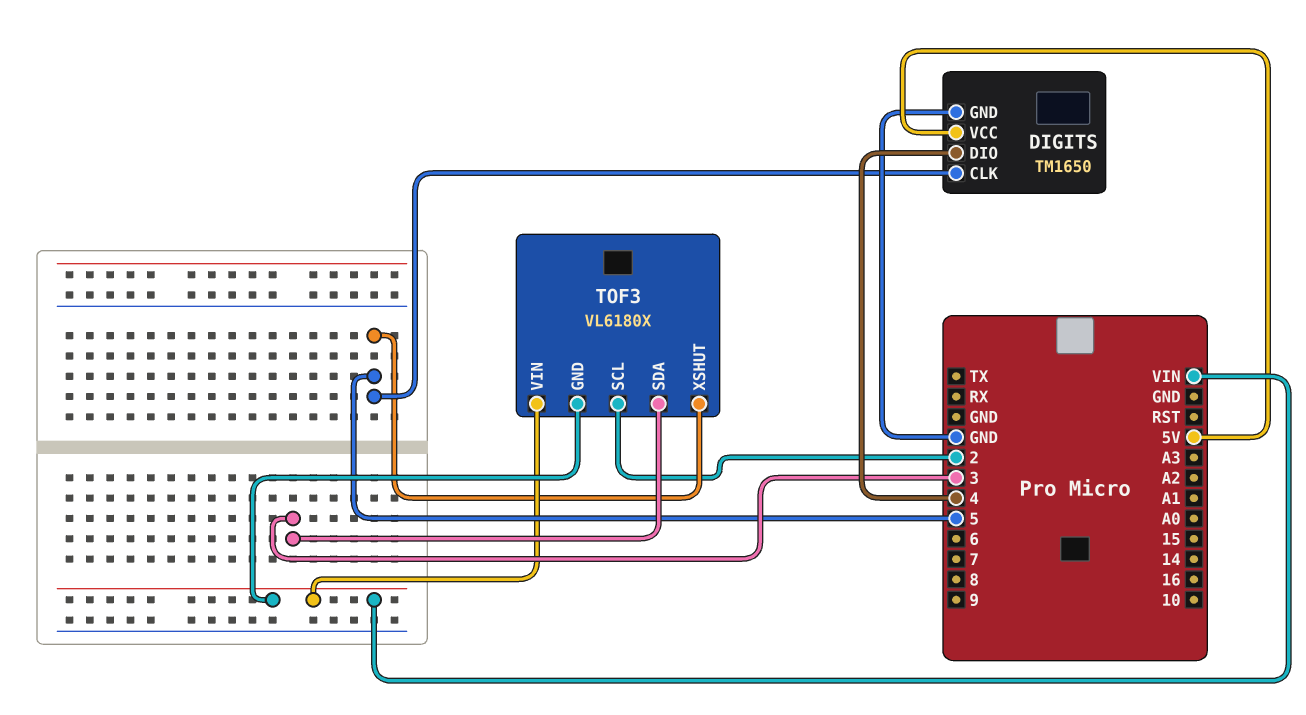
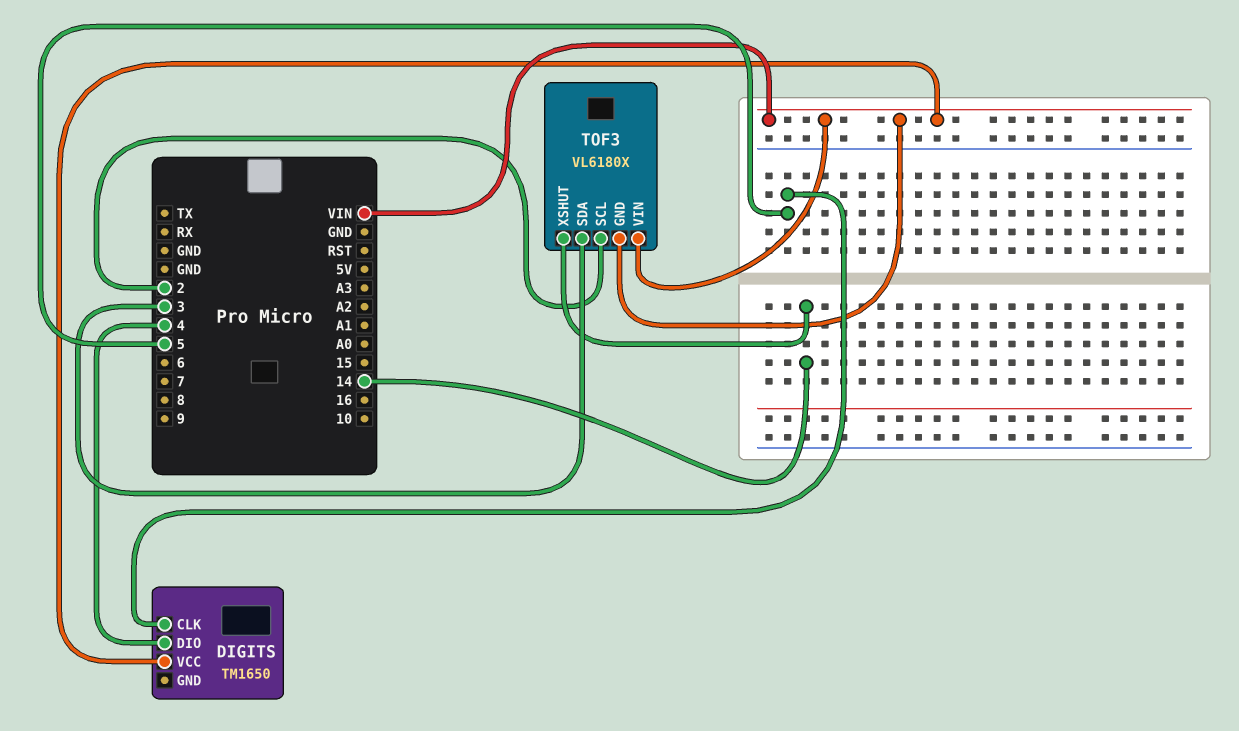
DIGITS pin GND: GND -> none
DIGITS pin VCC: 5V -> VIN
TOF3 pin XSHUT: 5 -> 14

